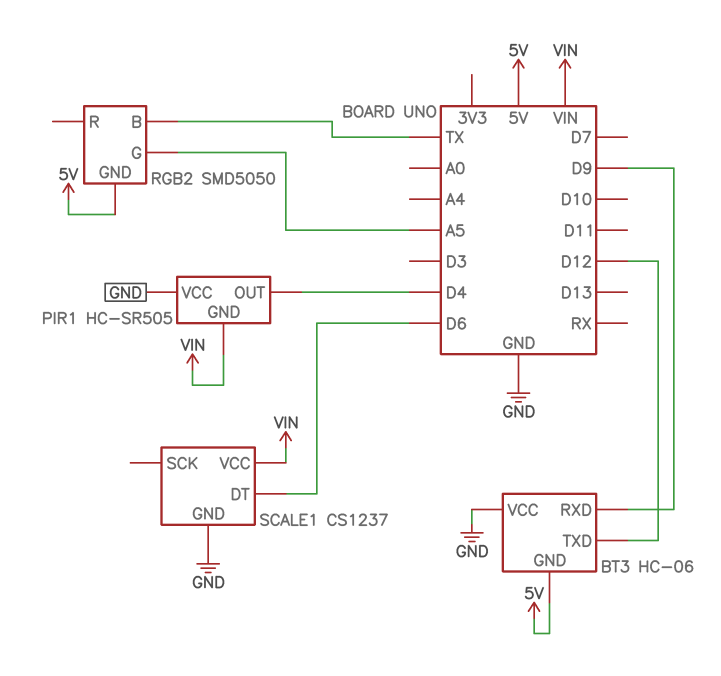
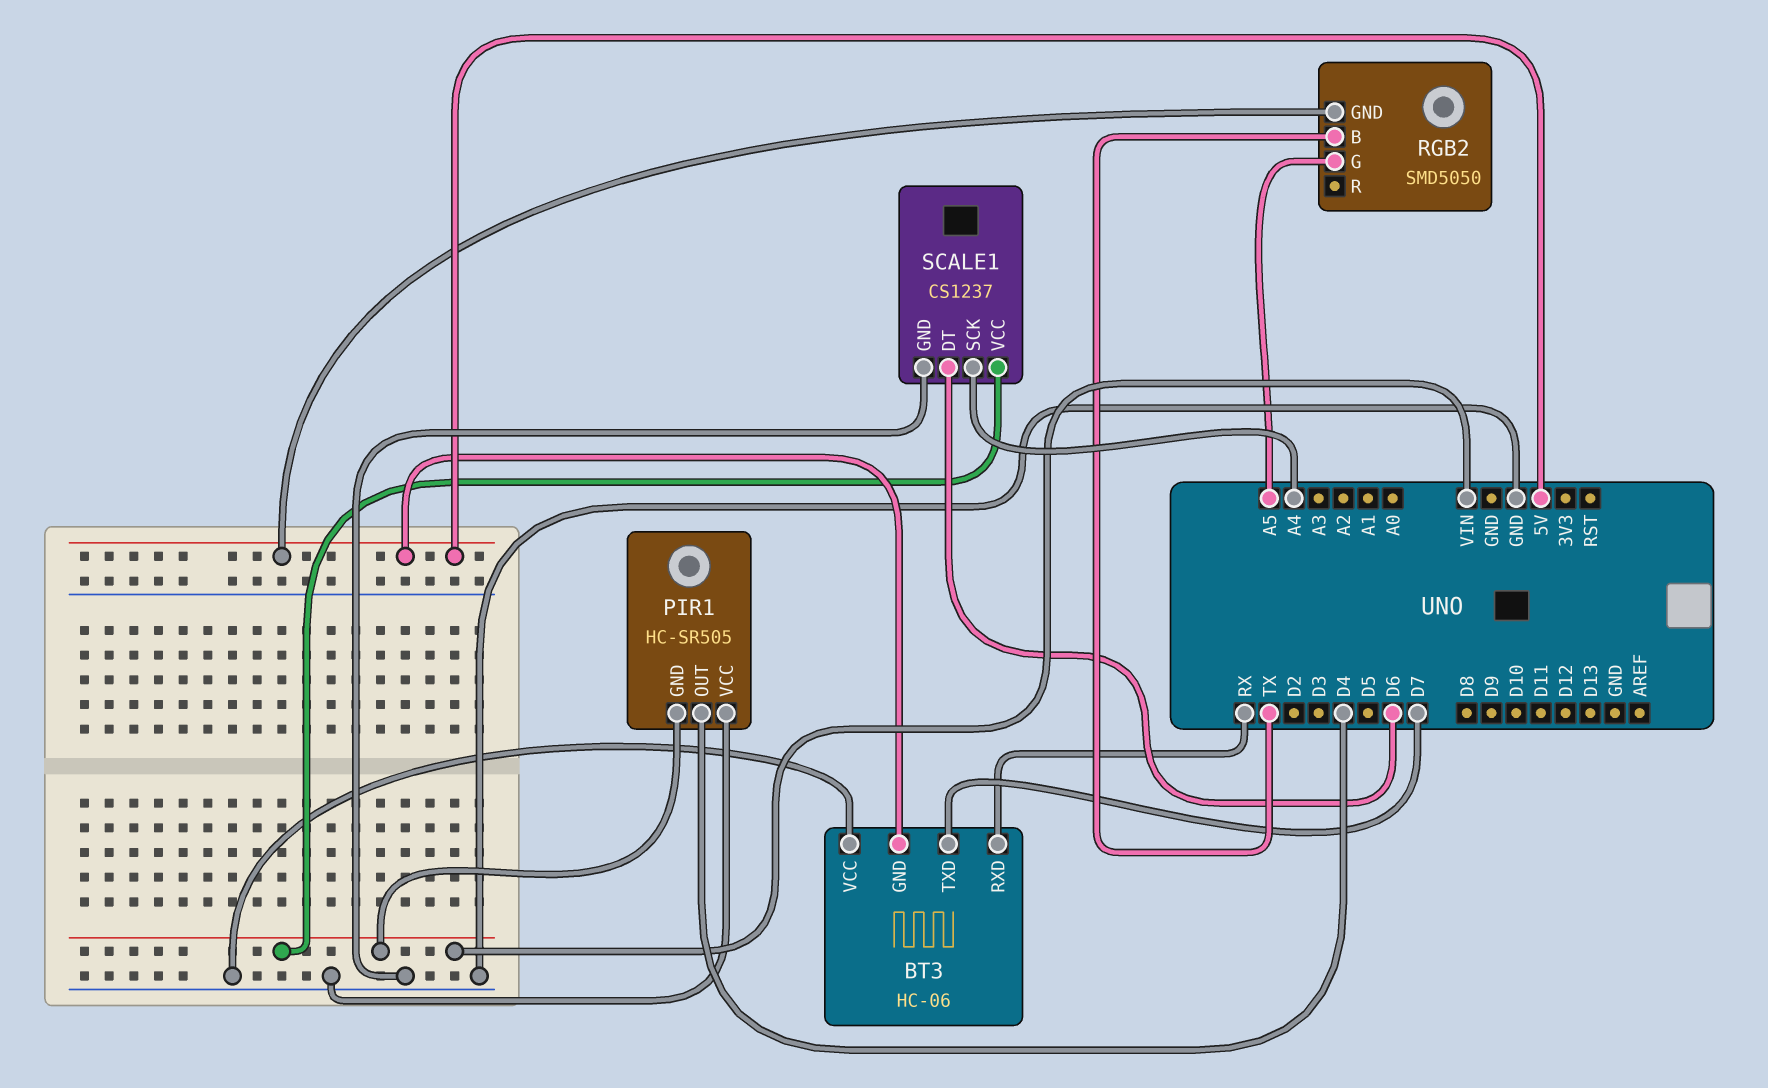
BT3 pin RXD: D9 -> RX
BT3 pin TXD: D12 -> D7
SCALE1 pin SCK: none -> A4

